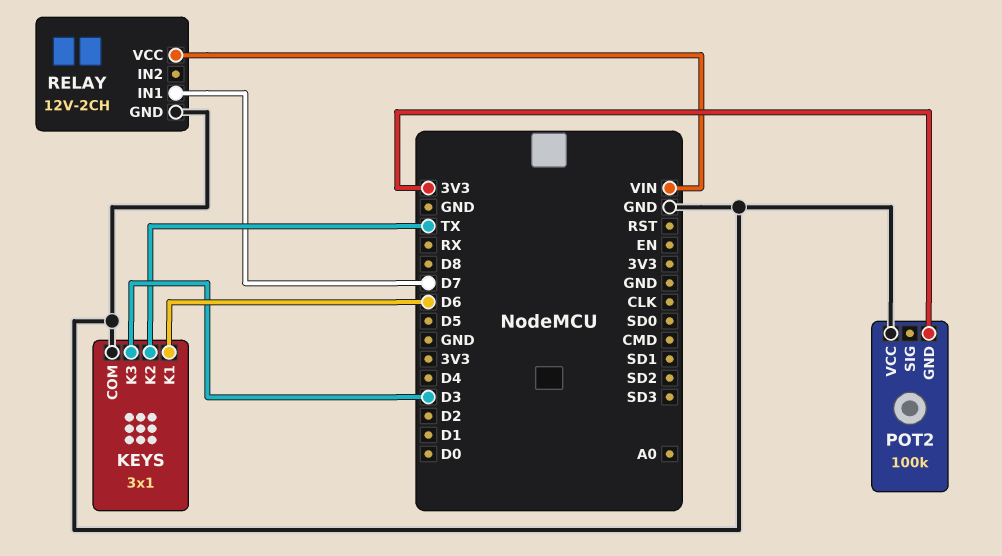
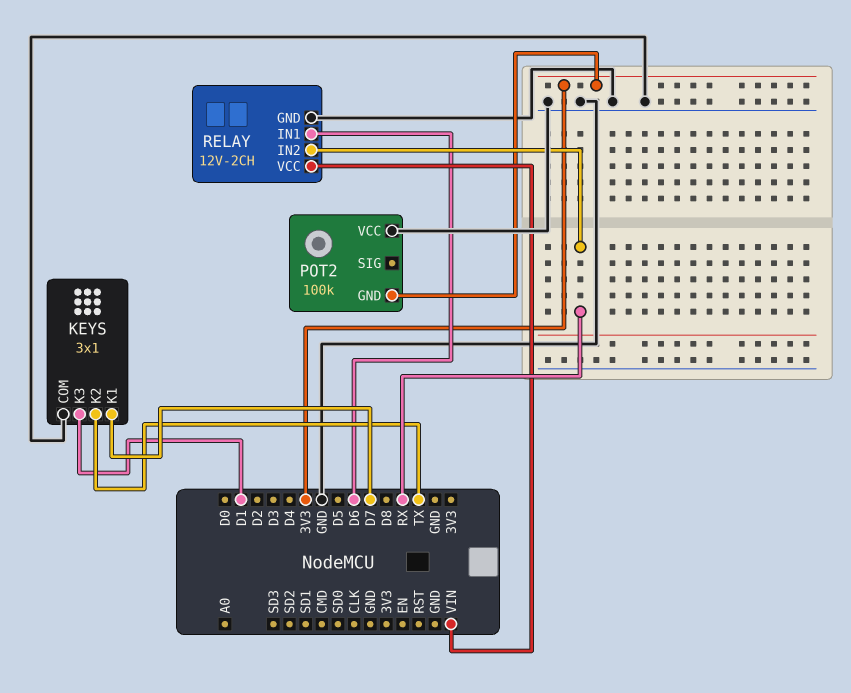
KEYS pin K1: D6 -> D7
KEYS pin K3: D3 -> D1
RELAY pin IN1: D7 -> D6
RELAY pin IN2: none -> RX

